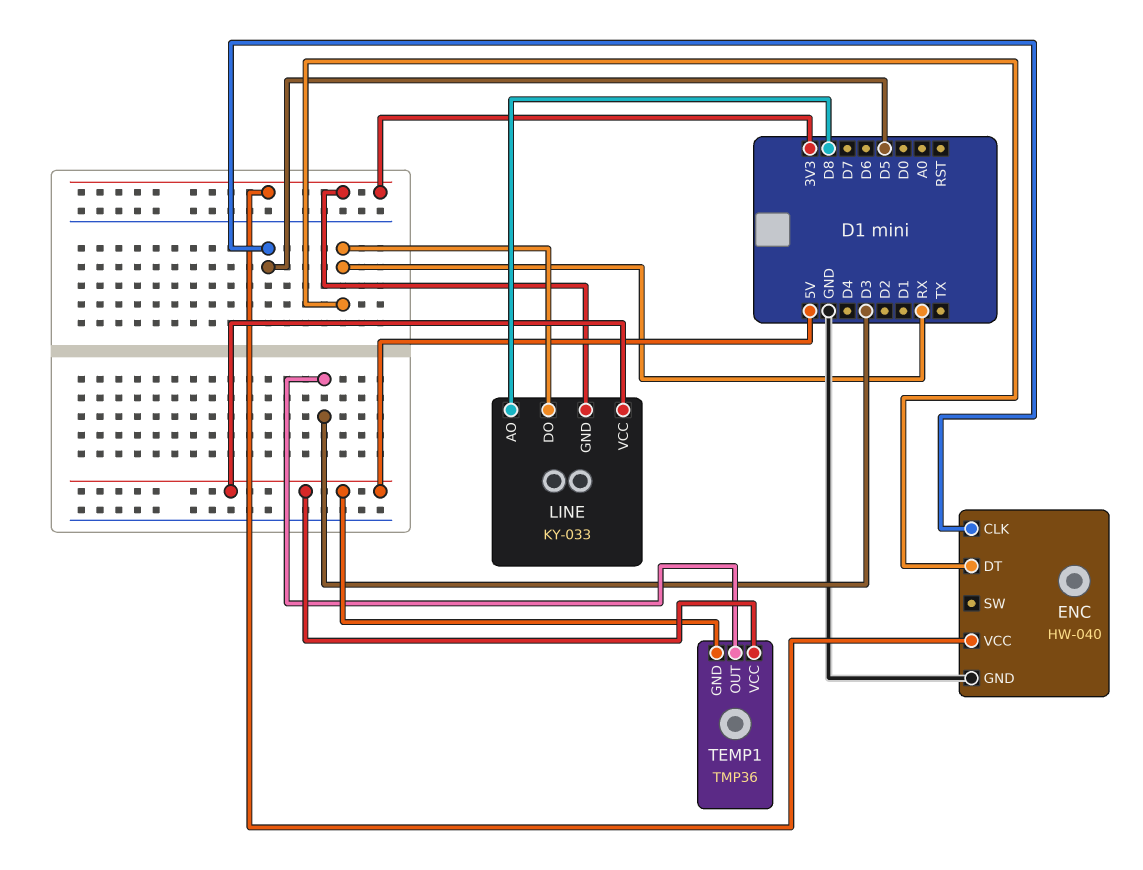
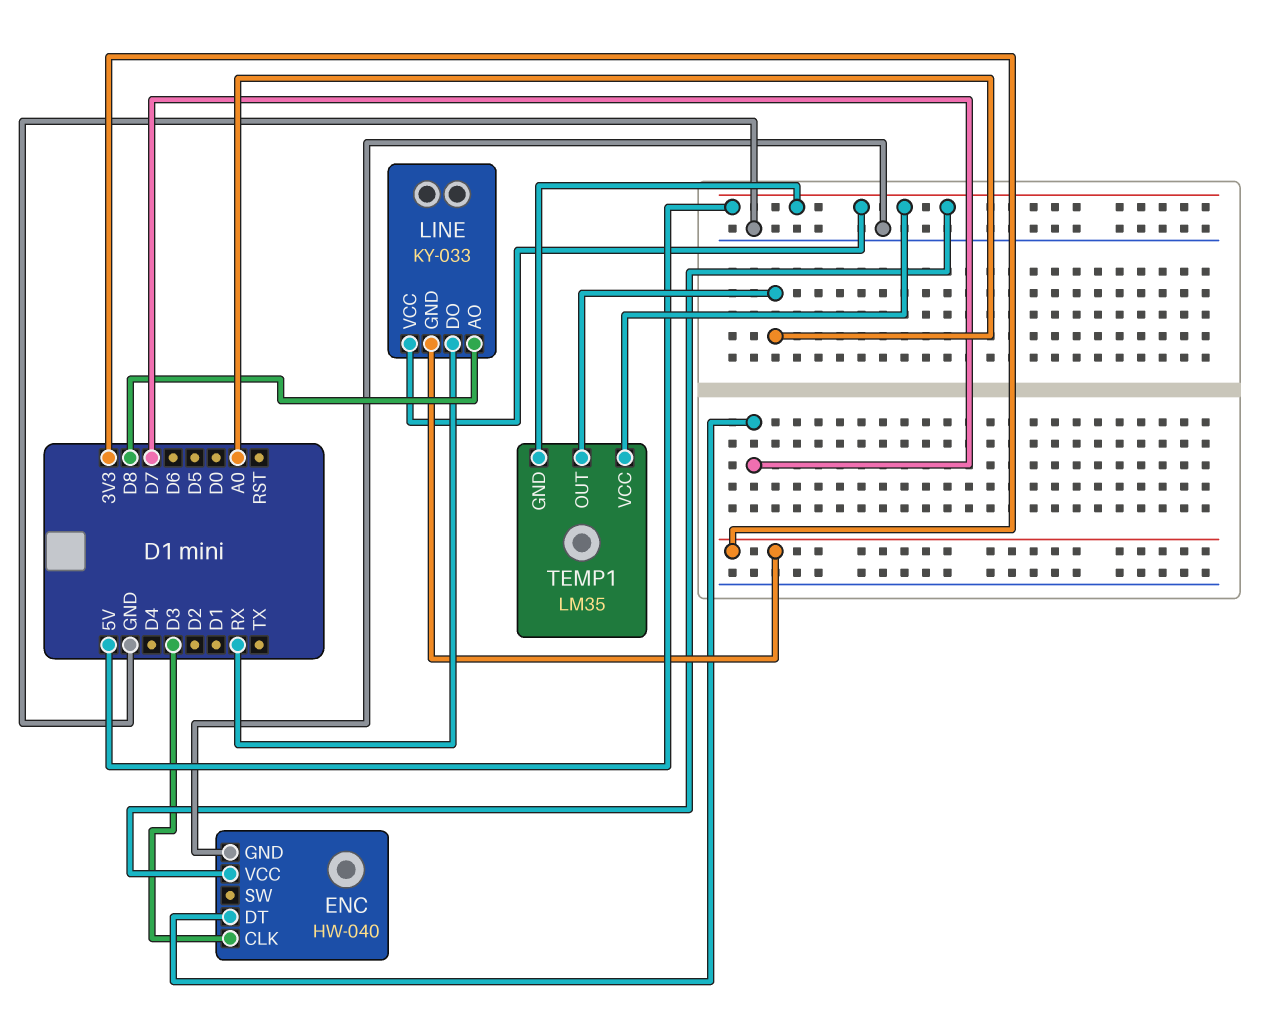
ENC pin CLK: D5 -> D3
ENC pin DT: RX -> D7
ENC pin VCC: 3V3 -> 5V
TEMP1: TMP36 -> LM35
TEMP1 pin OUT: D3 -> A0

